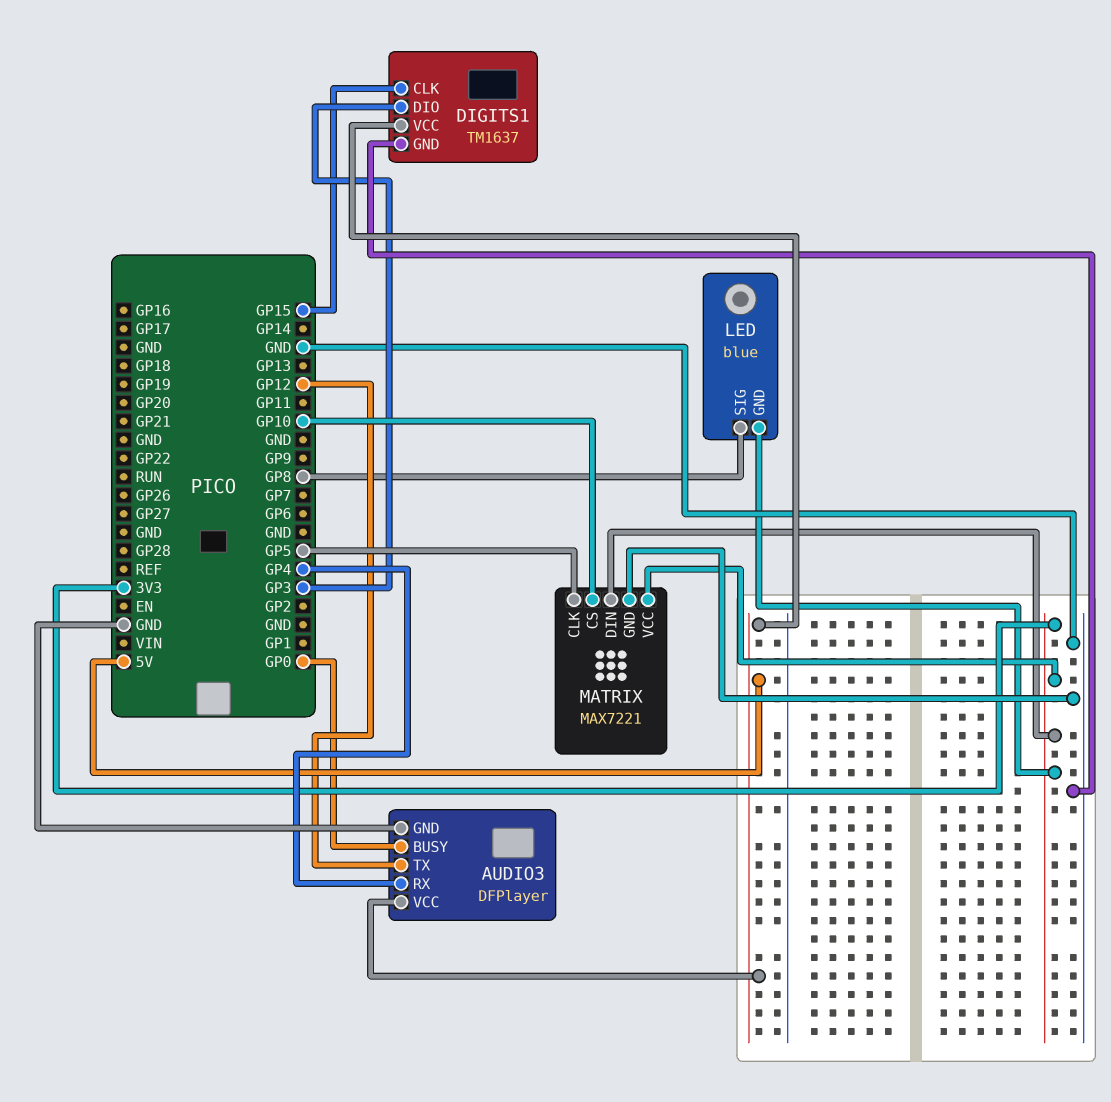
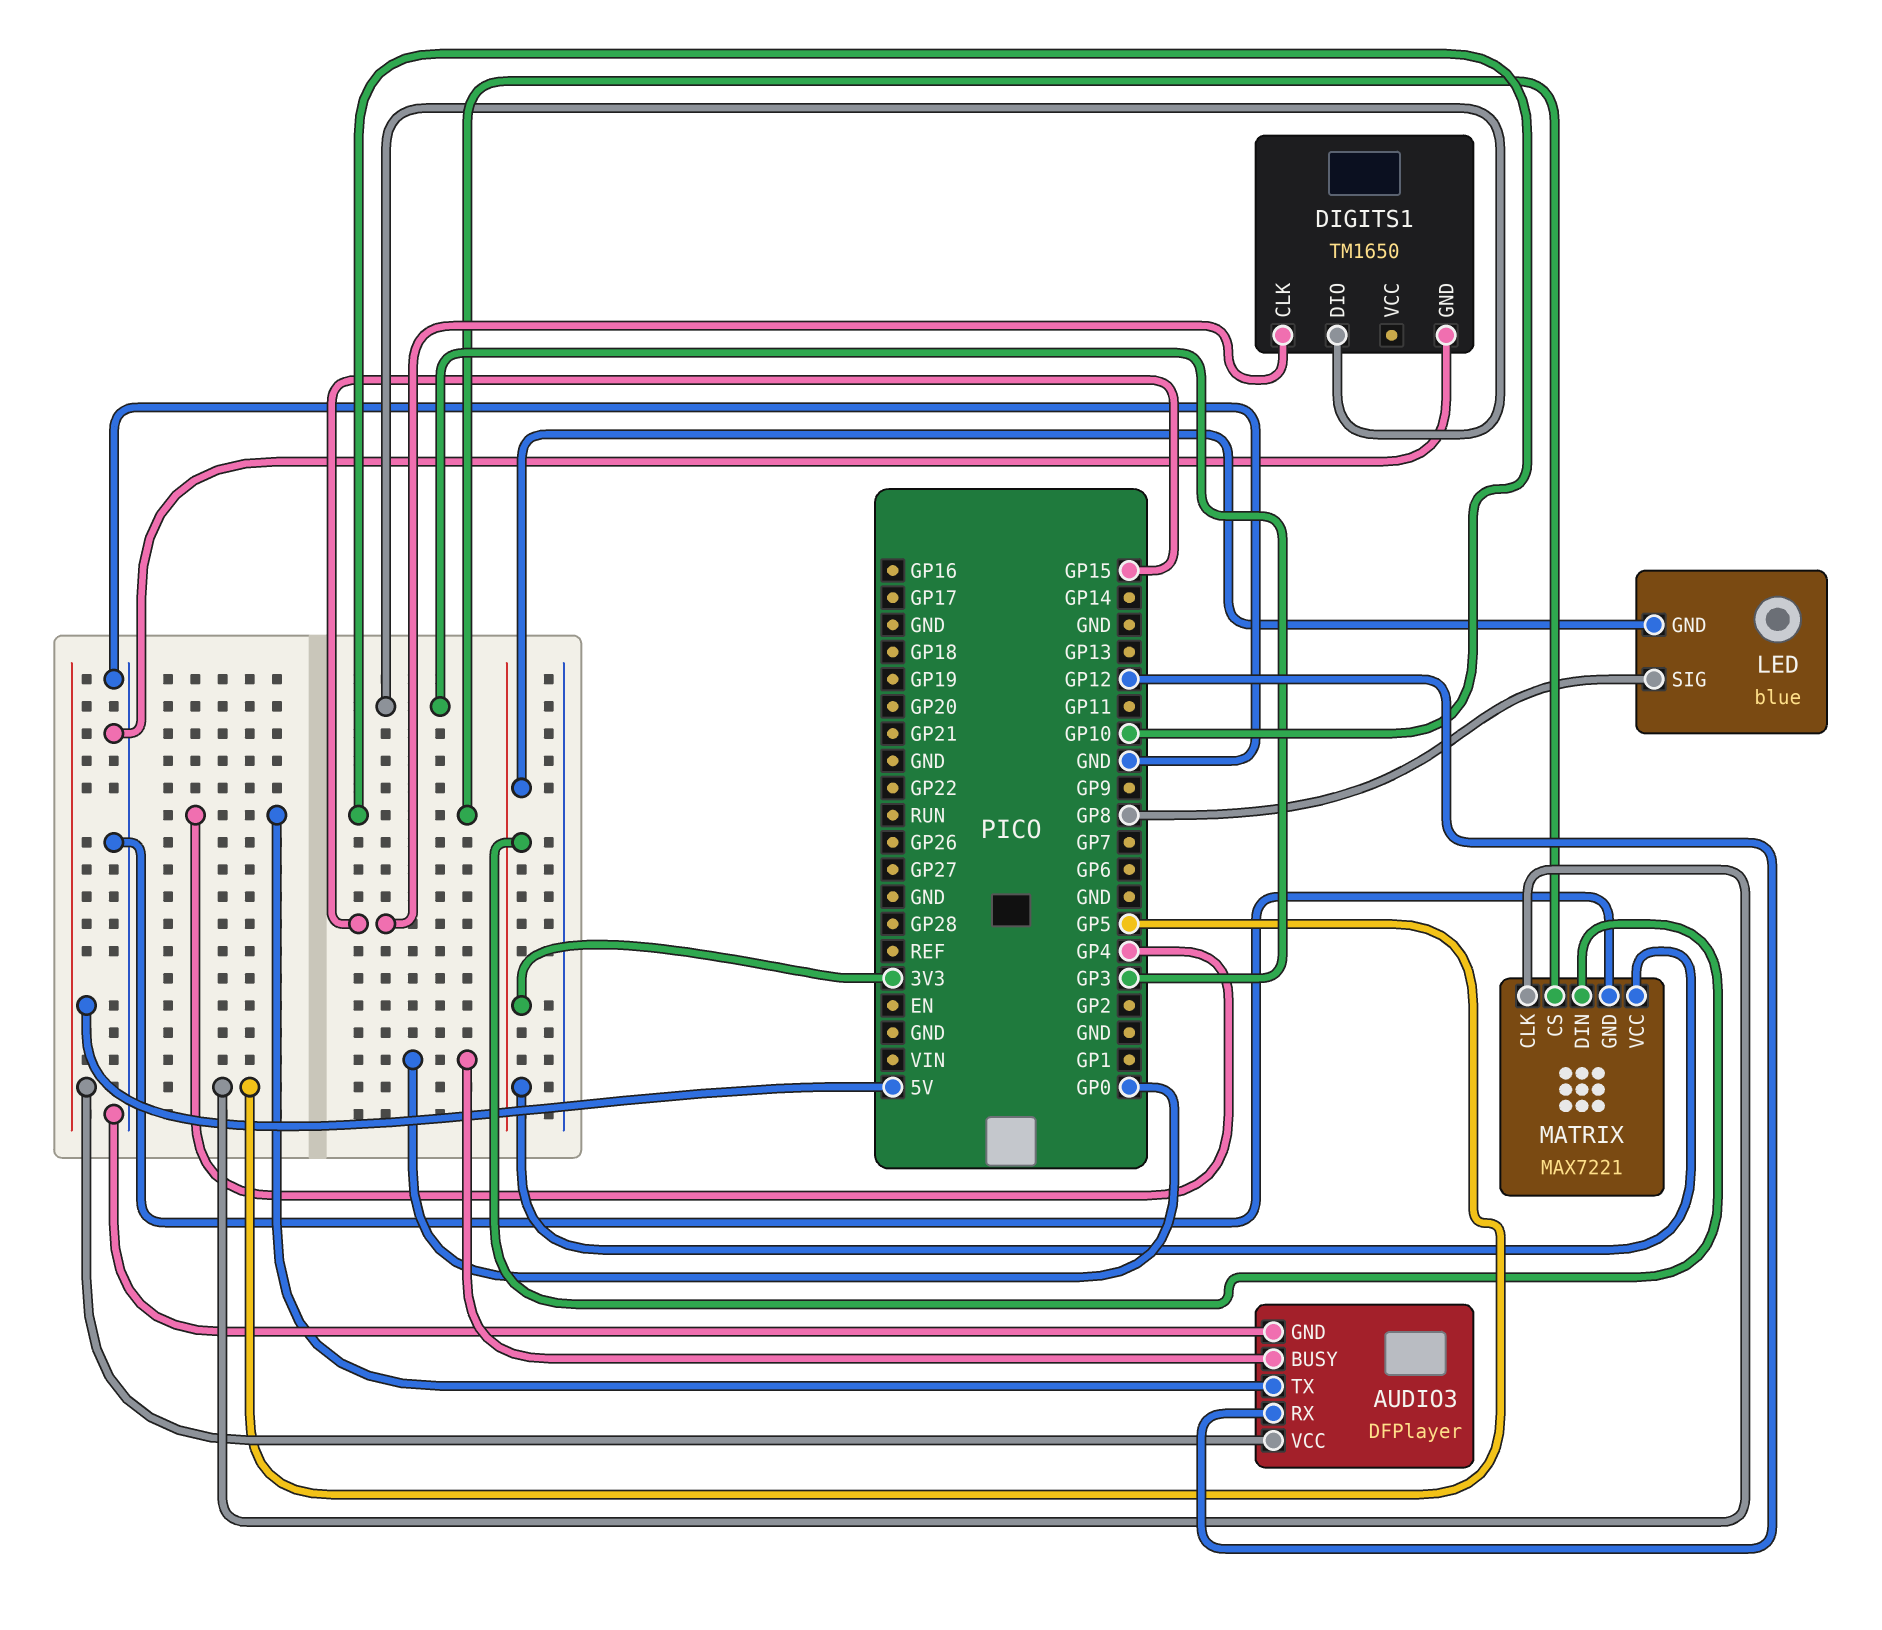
AUDIO3 pin RX: GP4 -> GP12
AUDIO3 pin TX: GP12 -> GP4
DIGITS1: TM1637 -> TM1650
DIGITS1 pin VCC: 5V -> none

